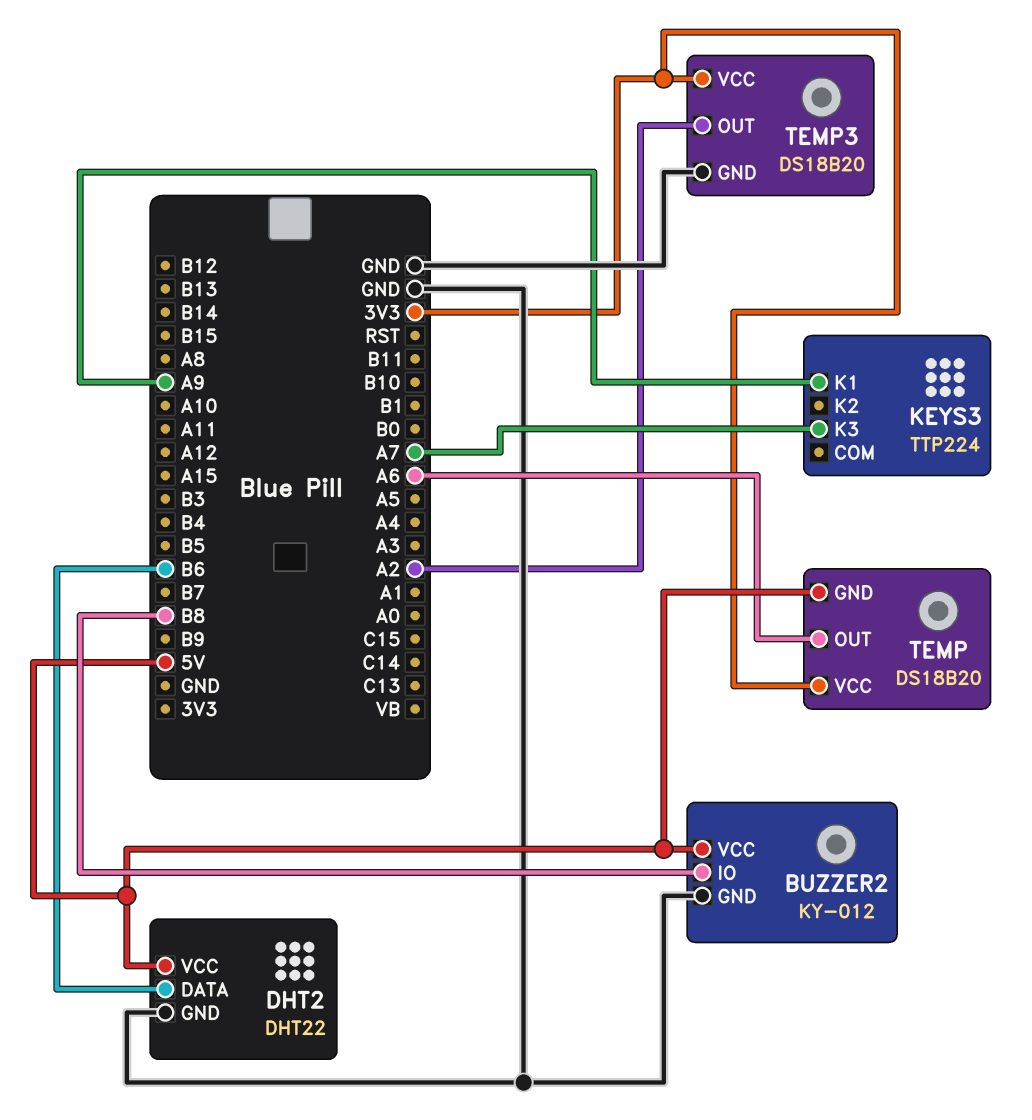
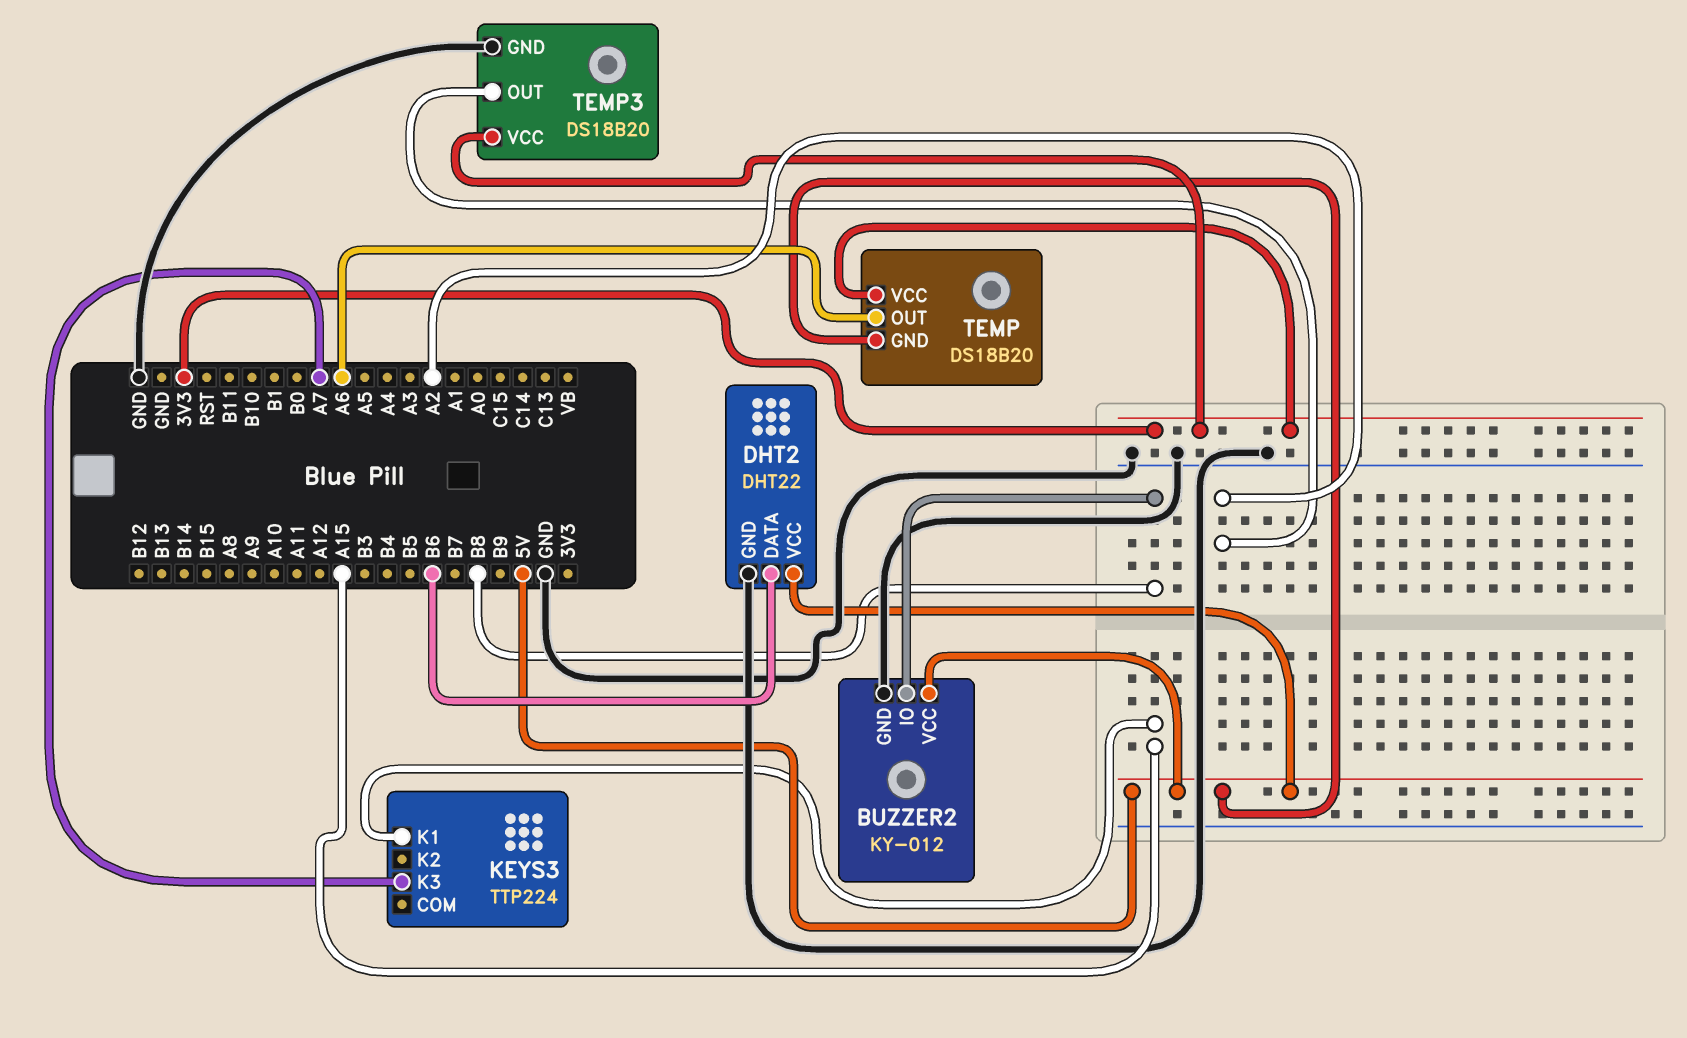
KEYS3 pin K1: A9 -> A15

